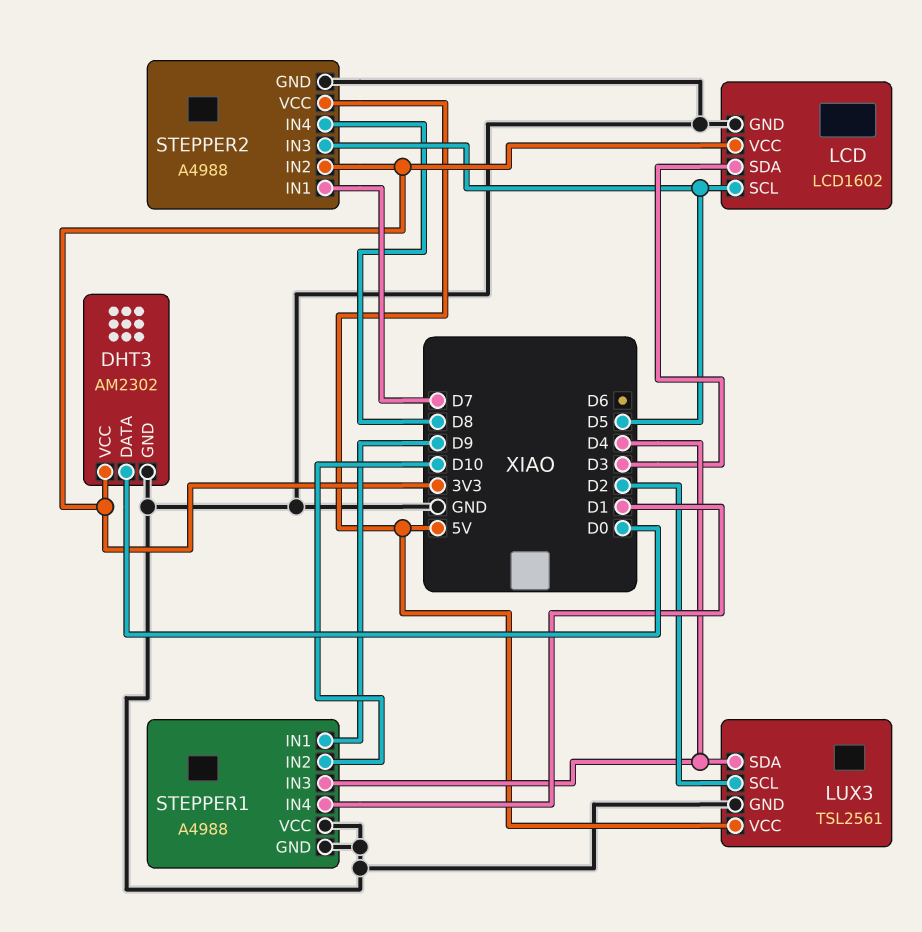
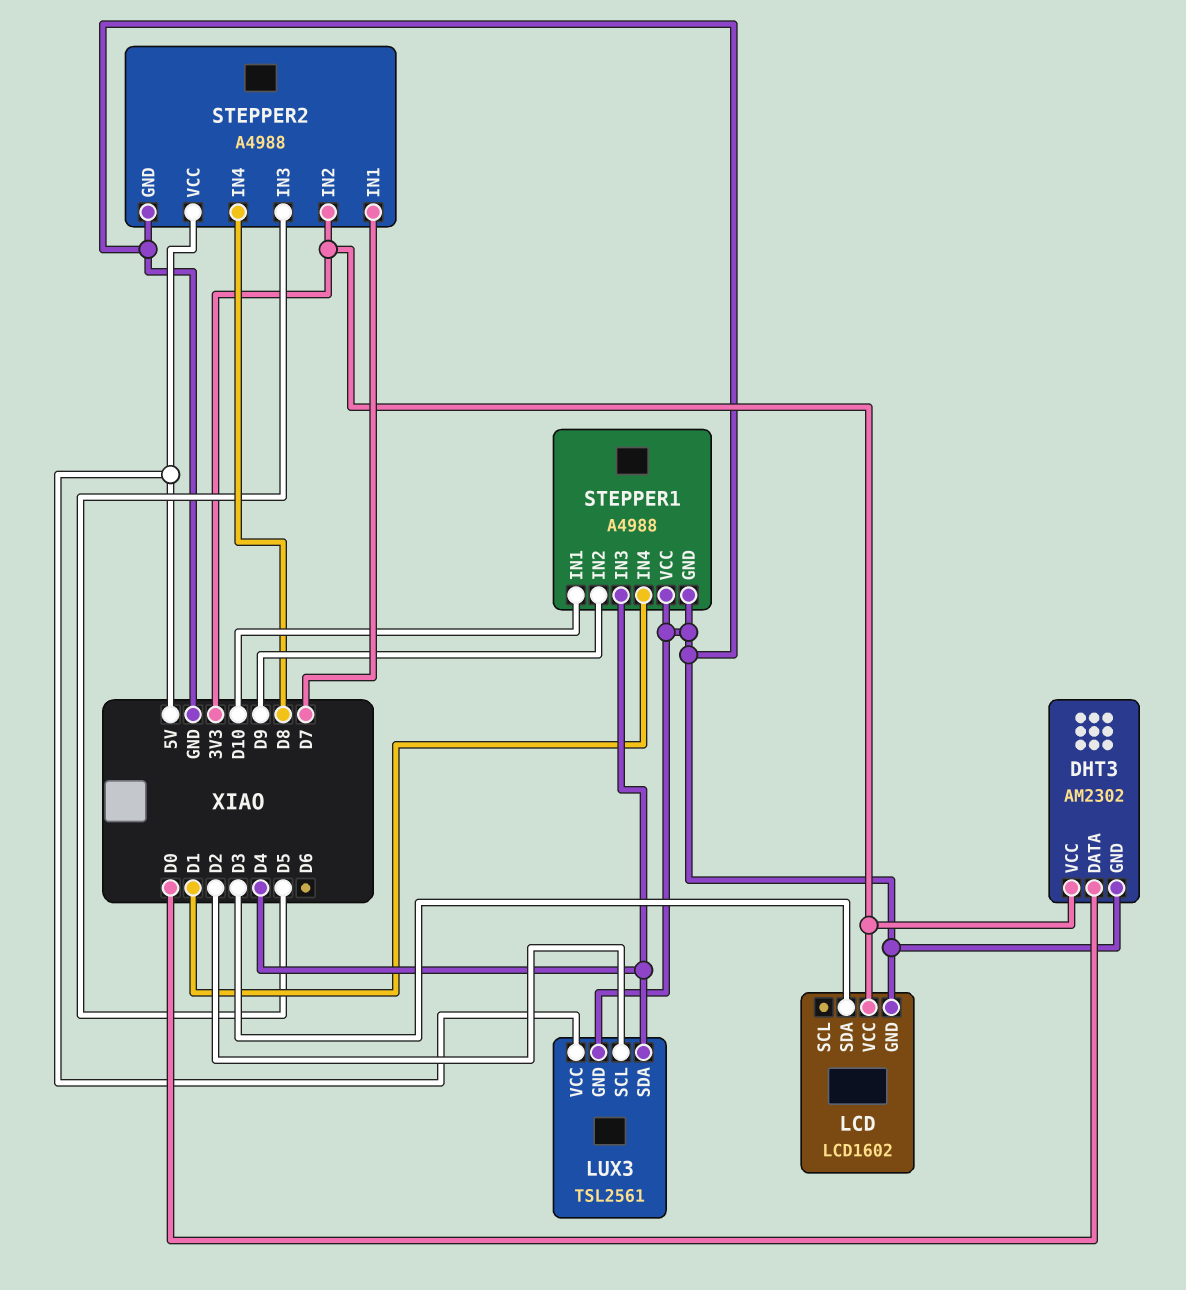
LCD pin SCL: D5 -> none
STEPPER1 pin IN1: D9 -> D10
STEPPER1 pin IN2: D10 -> D9

